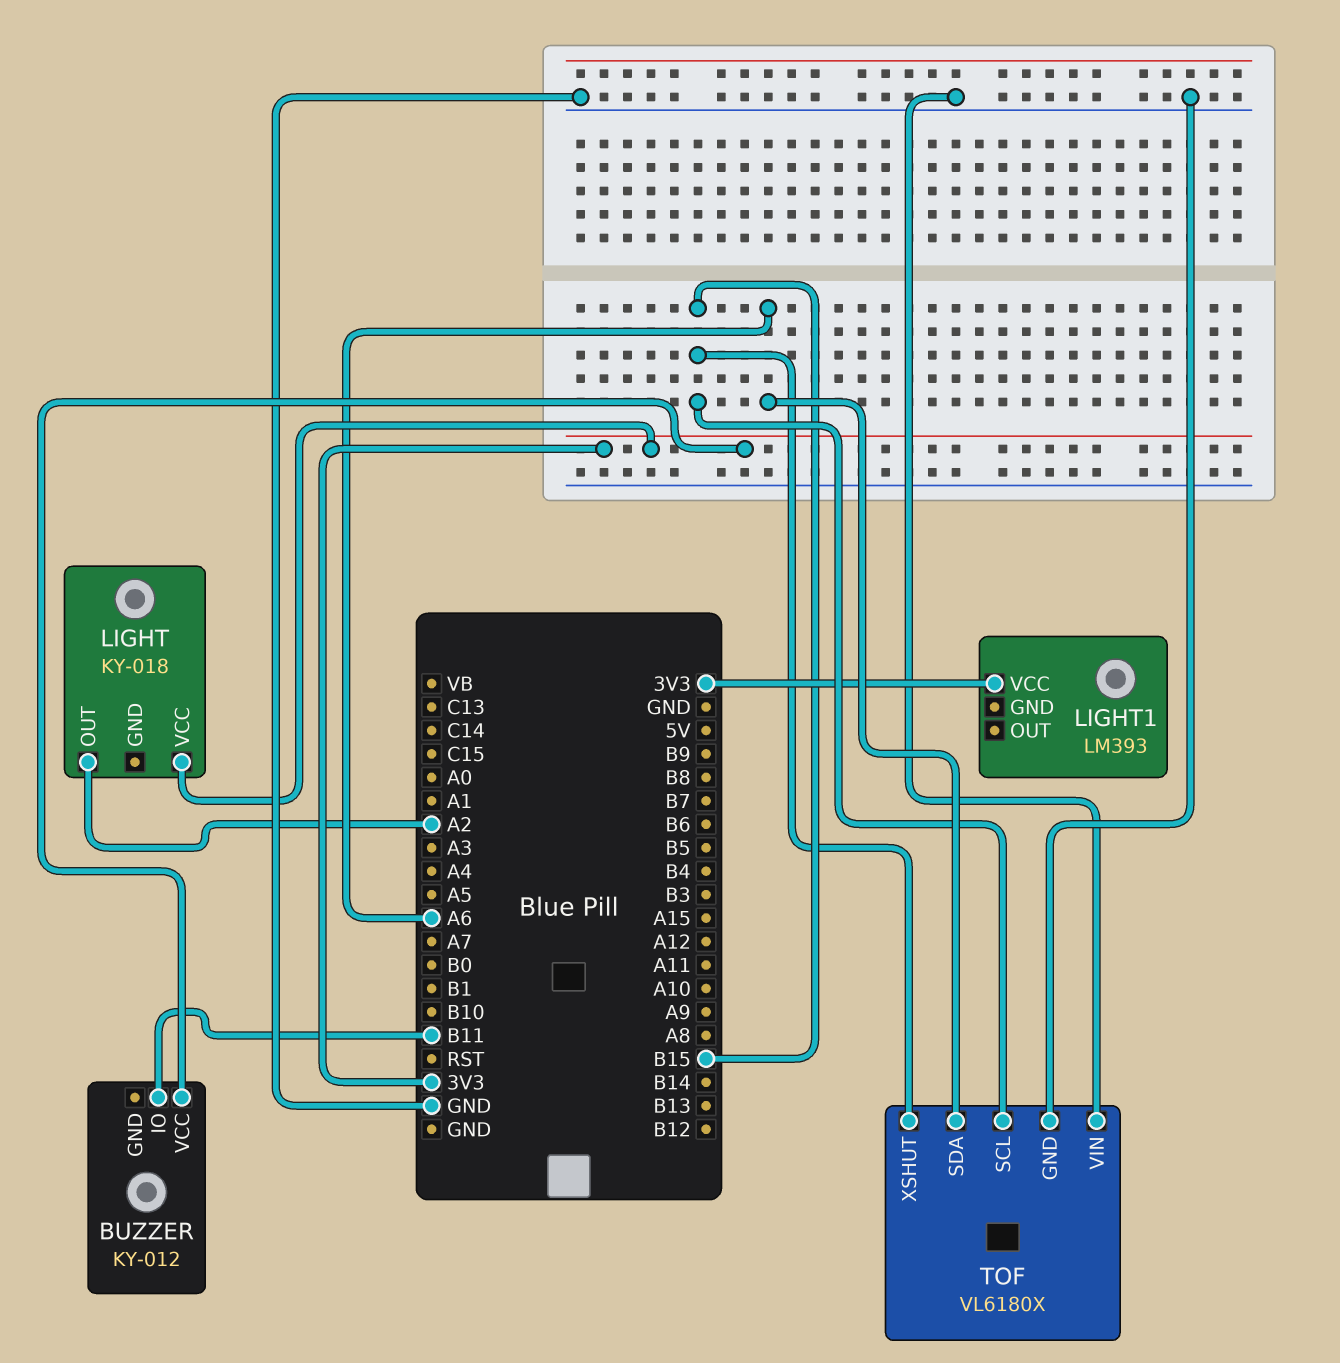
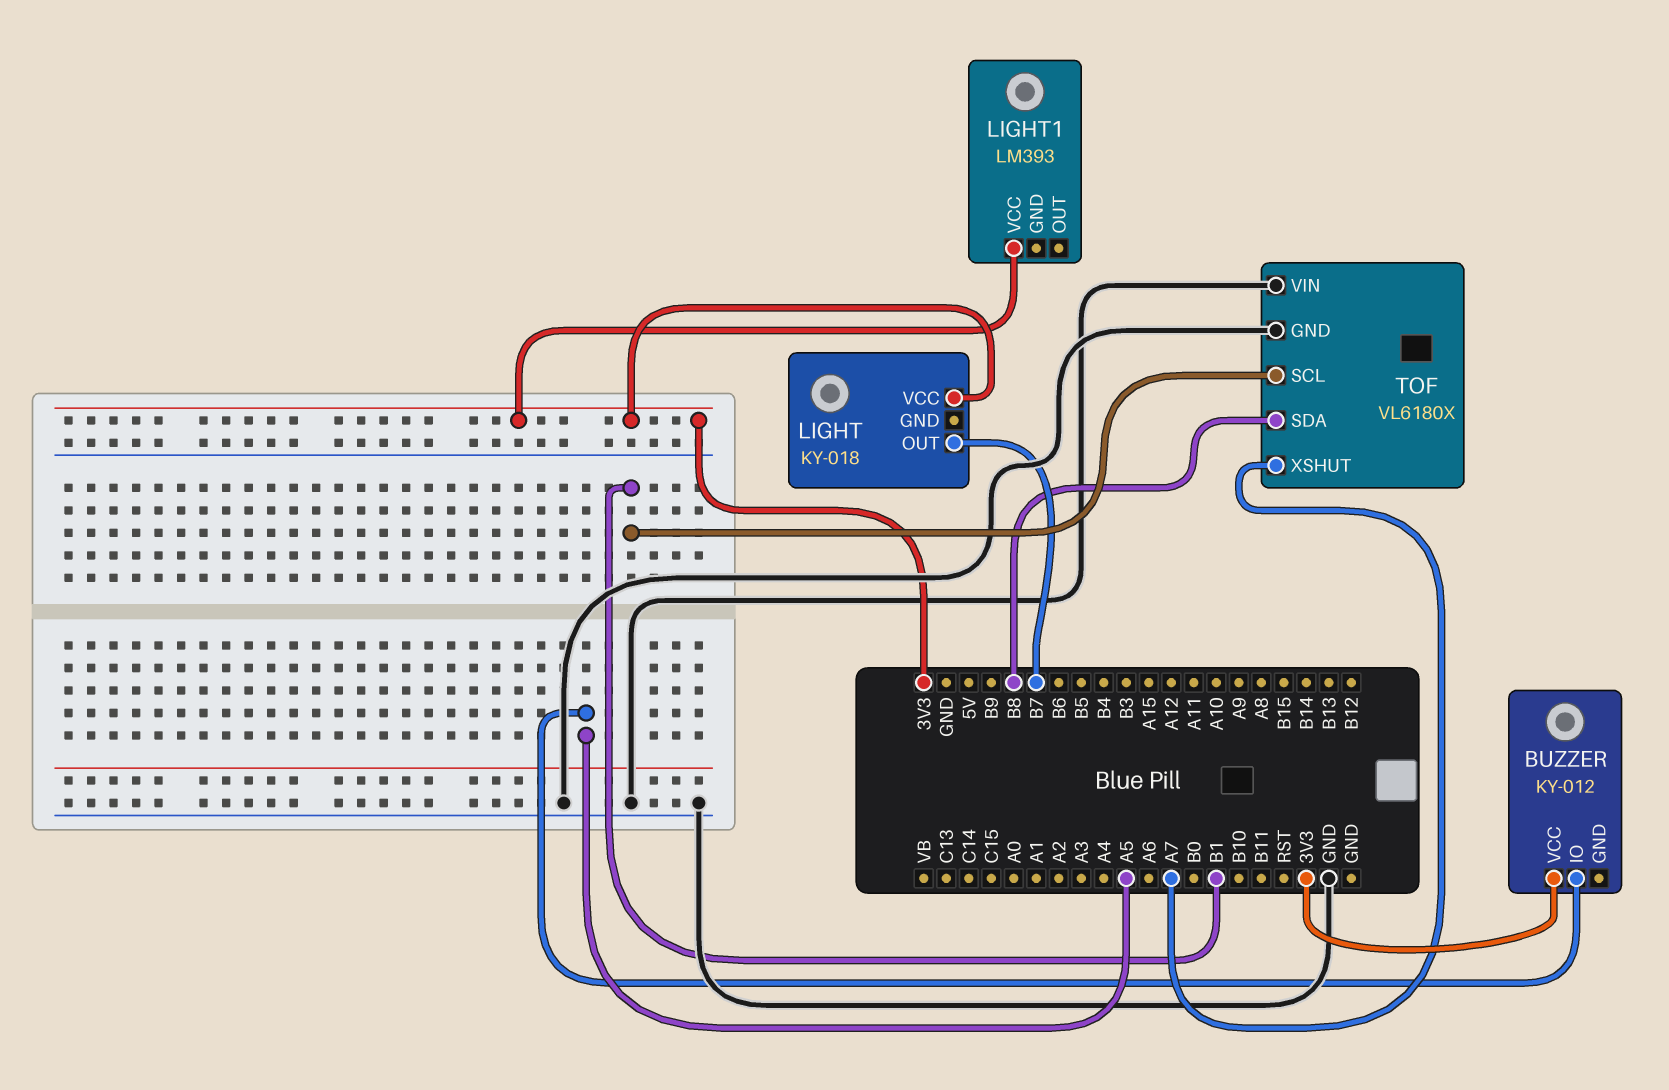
BUZZER pin IO: B11 -> A5
LIGHT pin OUT: A2 -> B7
TOF pin SCL: B15 -> B1
TOF pin SDA: A6 -> B8
TOF pin XSHUT: B15 -> A7

